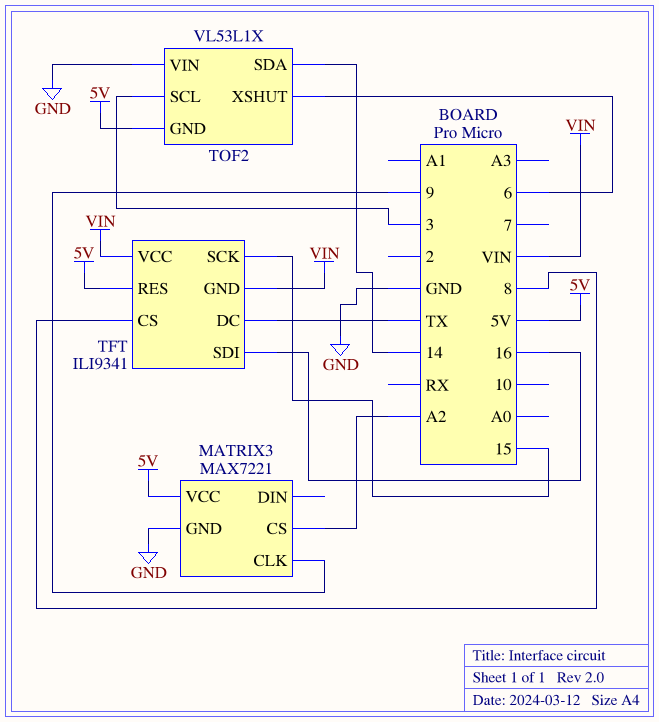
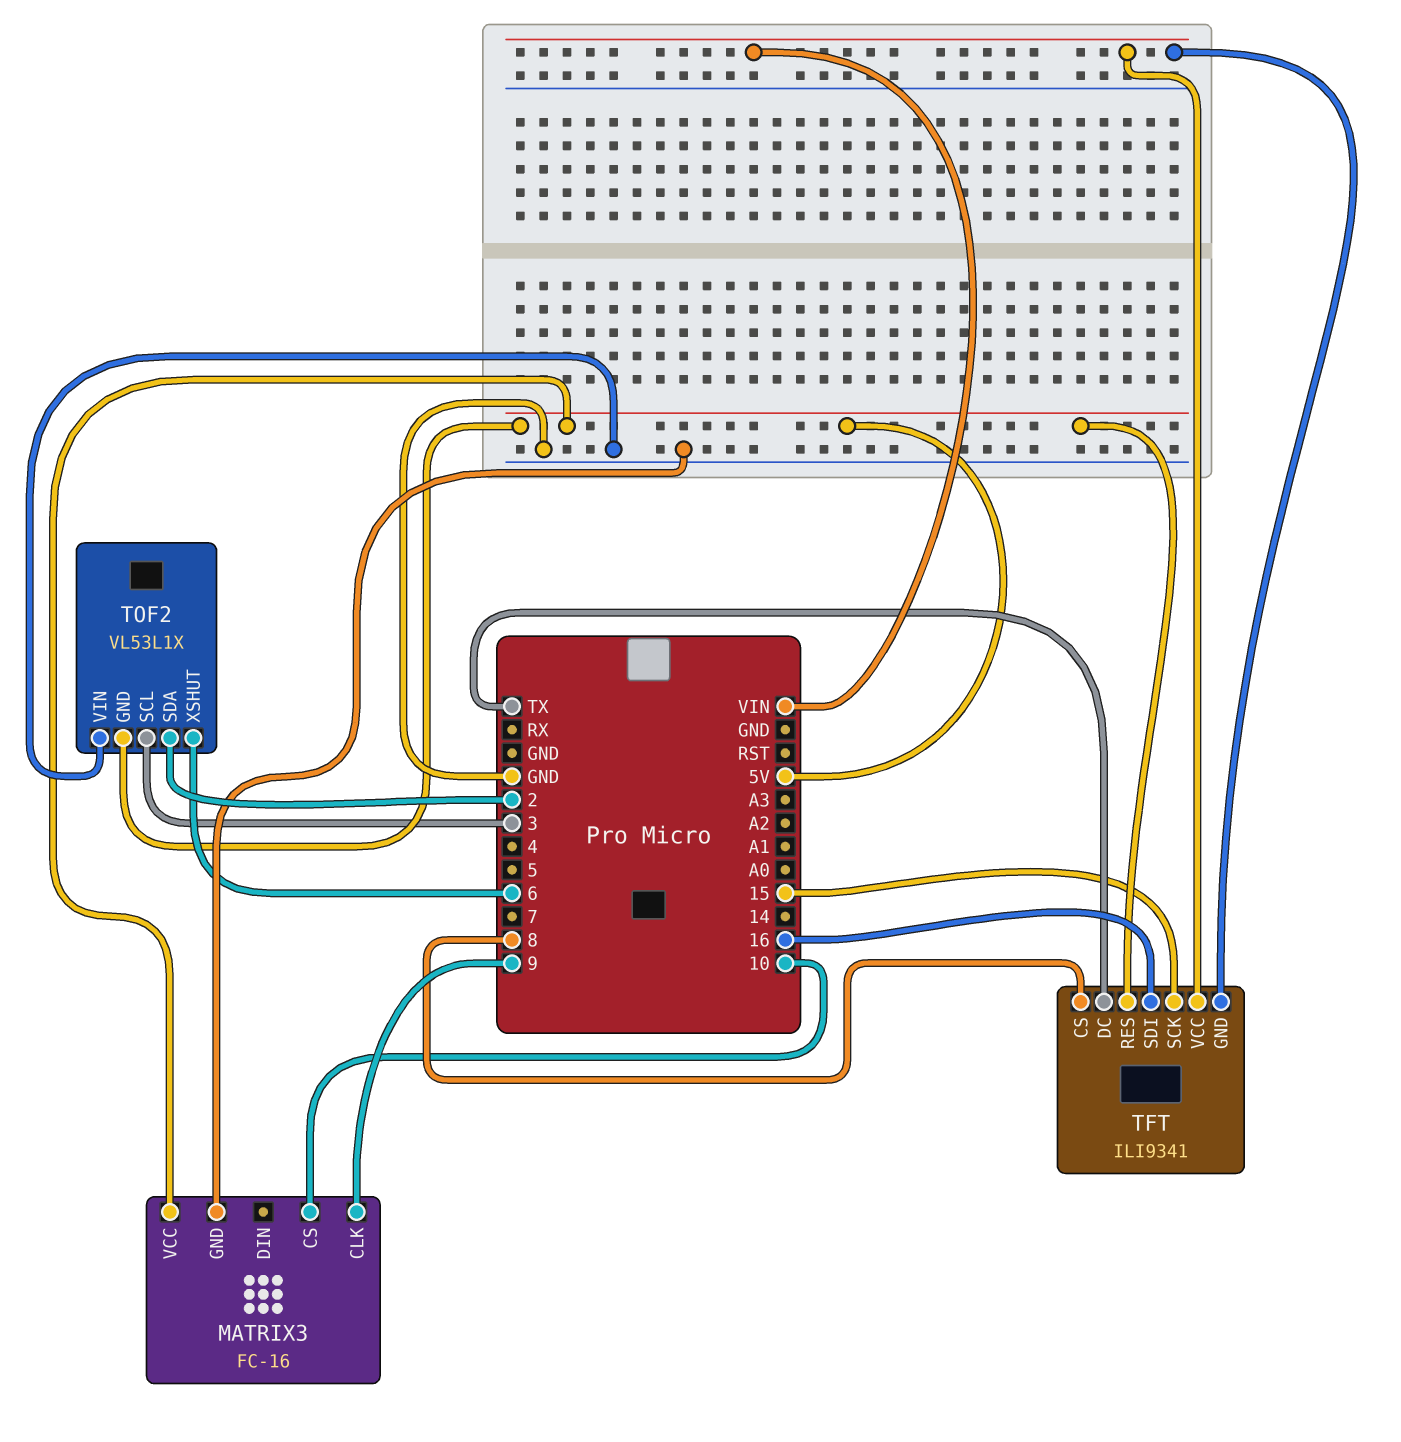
MATRIX3: MAX7221 -> FC-16
MATRIX3 pin CS: A2 -> 10
TOF2 pin SDA: 14 -> 2

